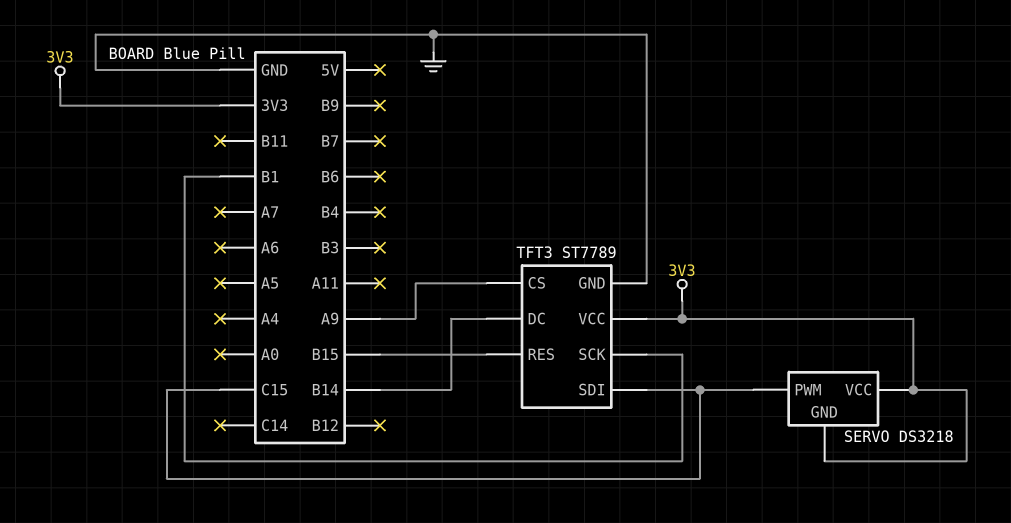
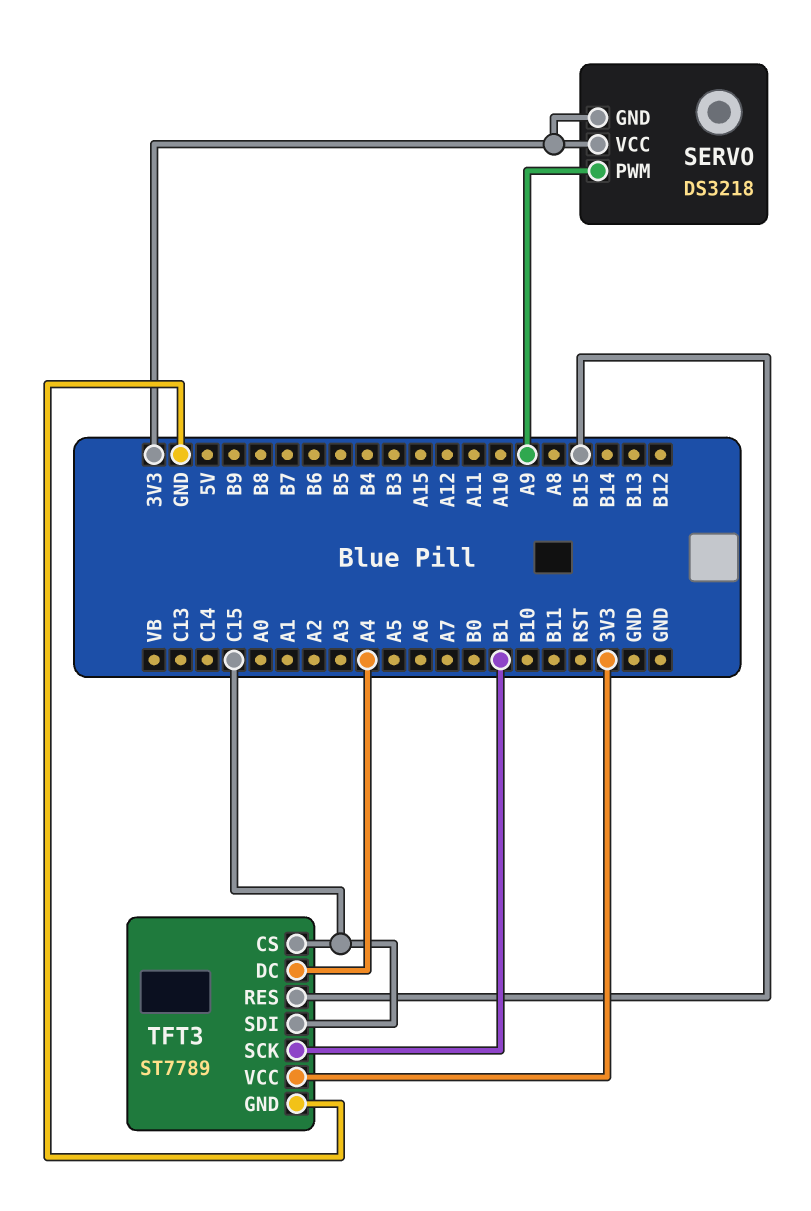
SERVO pin PWM: C15 -> A9
TFT3 pin CS: A9 -> C15
TFT3 pin DC: B14 -> A4

